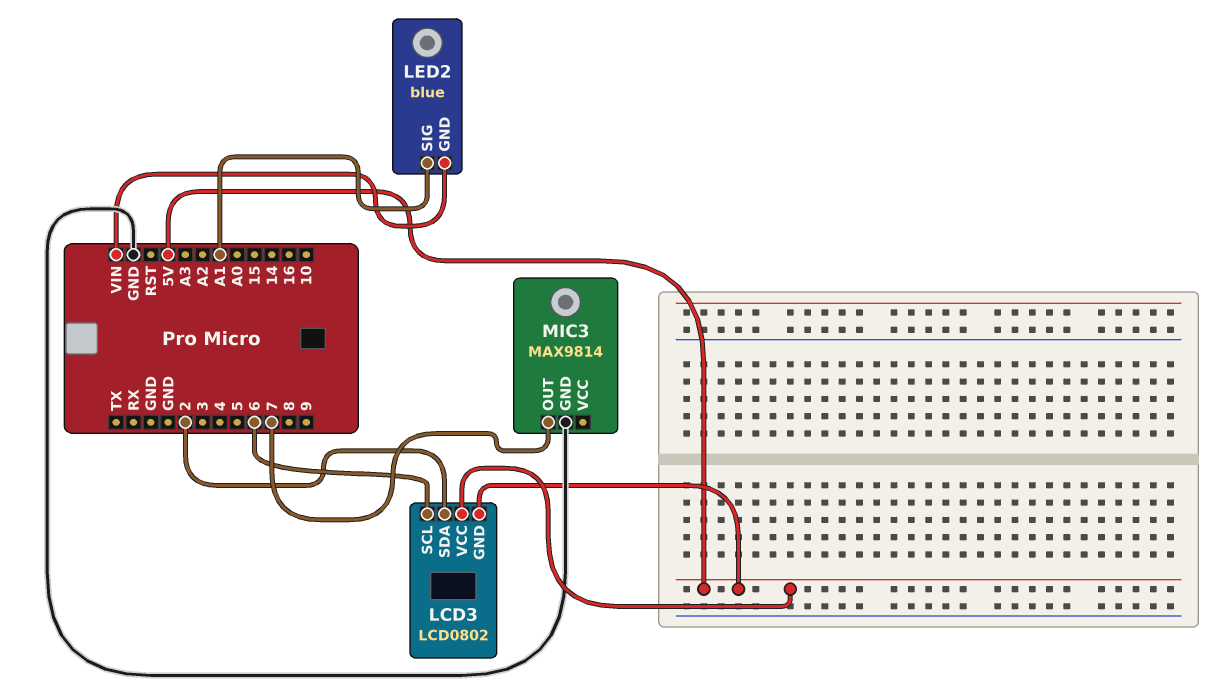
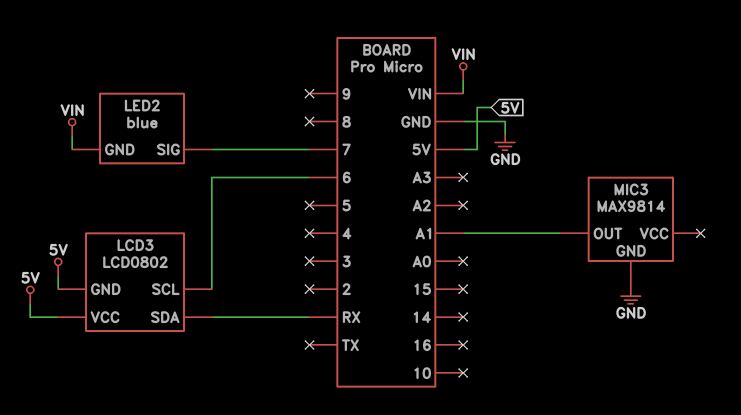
LCD3 pin SDA: 2 -> RX
LED2 pin SIG: A1 -> 7
MIC3 pin OUT: 7 -> A1

